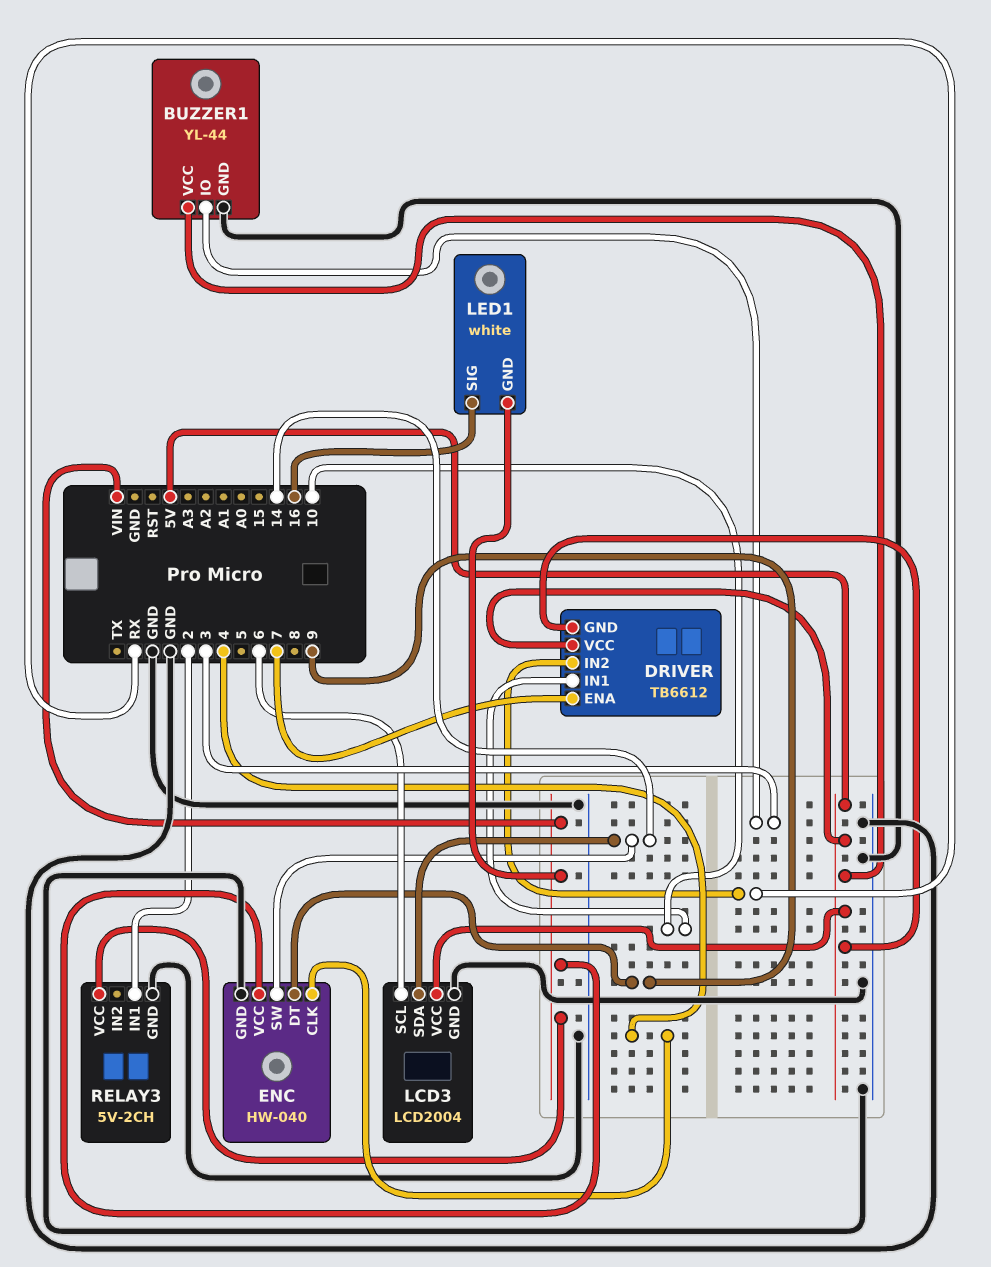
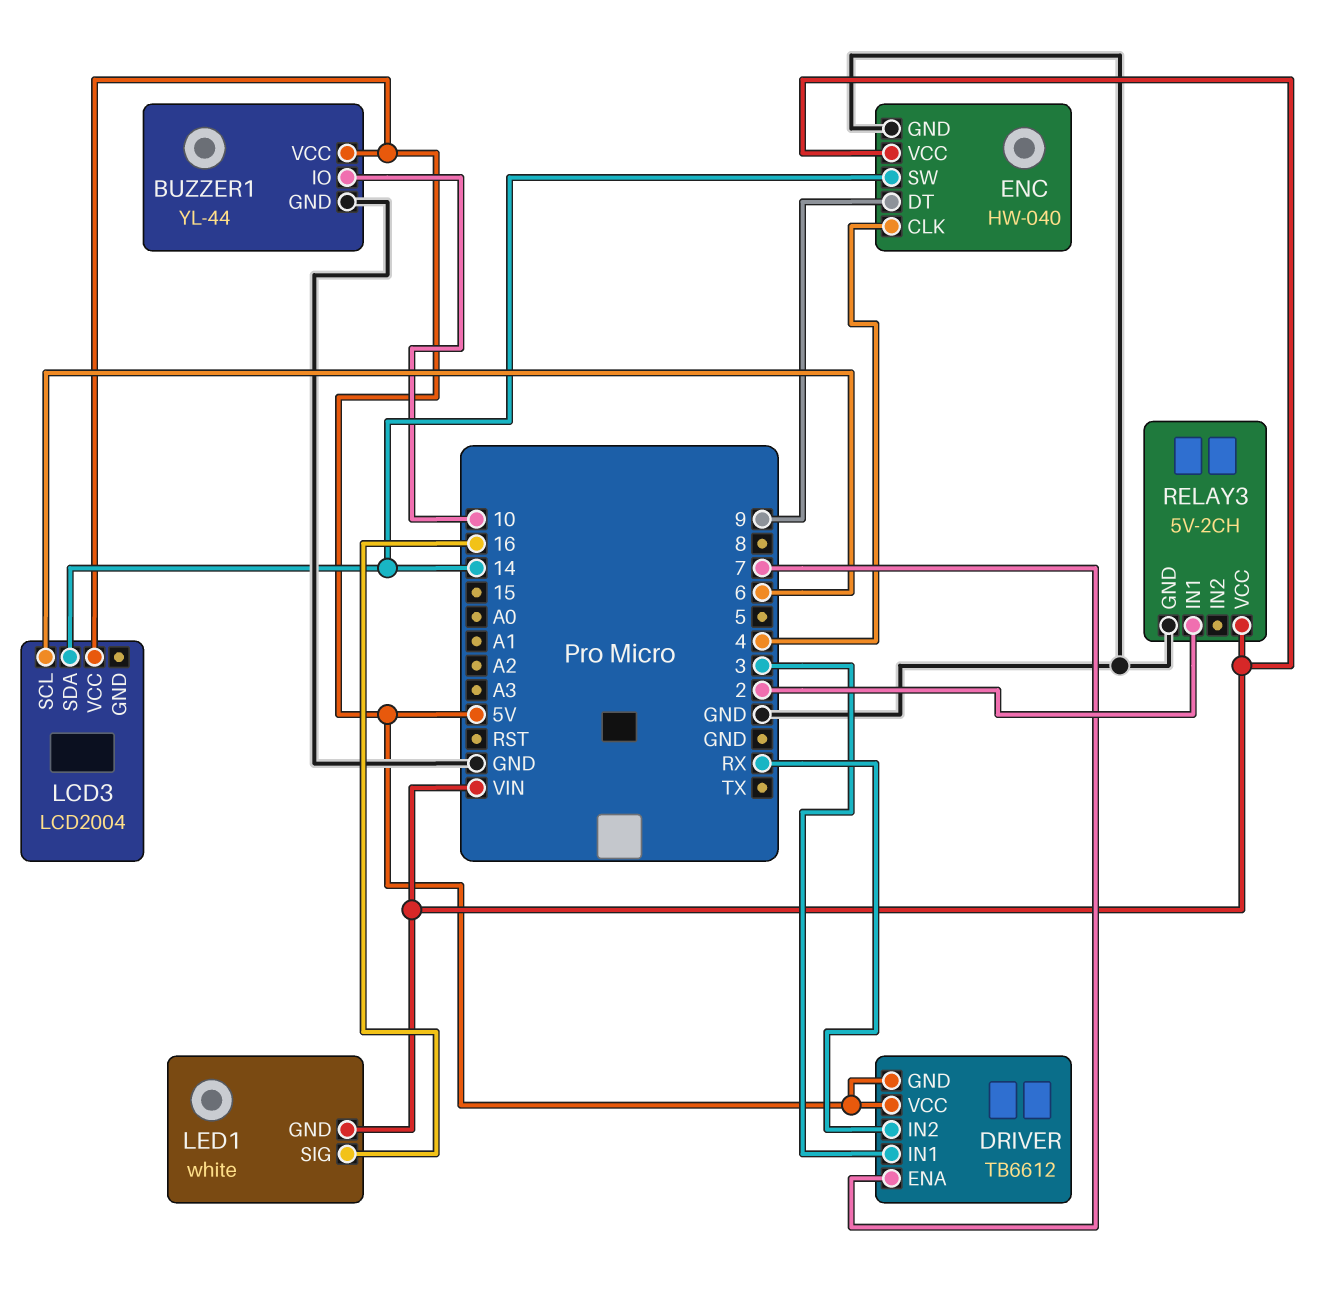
BUZZER1 pin IO: 3 -> 10
DRIVER pin IN1: 10 -> 3
LCD3 pin GND: GND -> none

